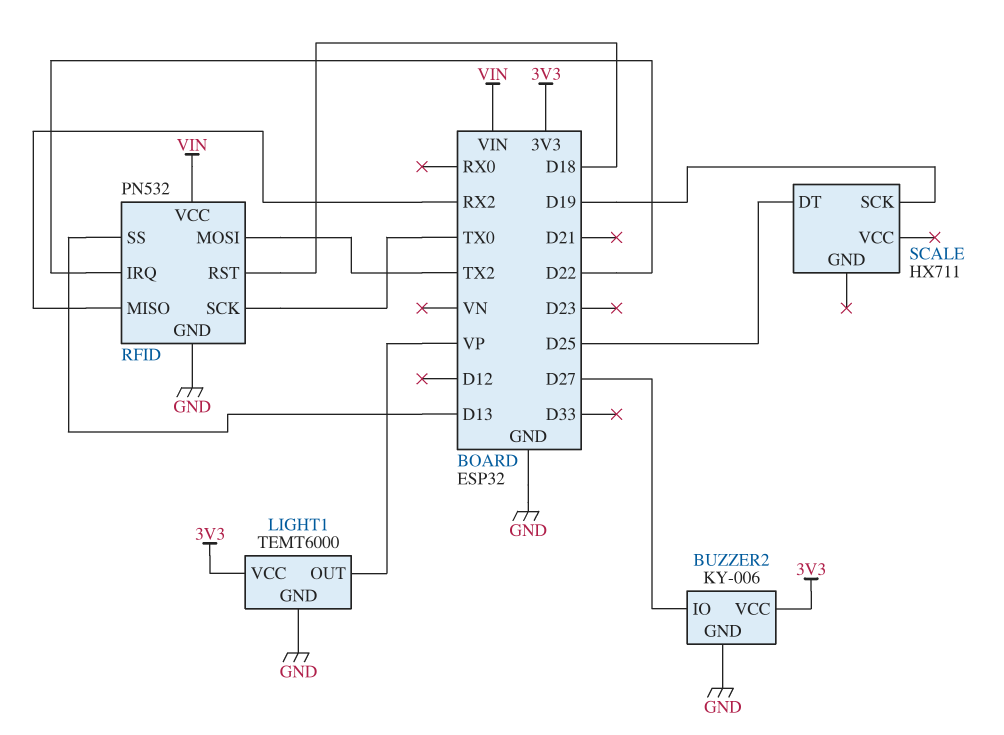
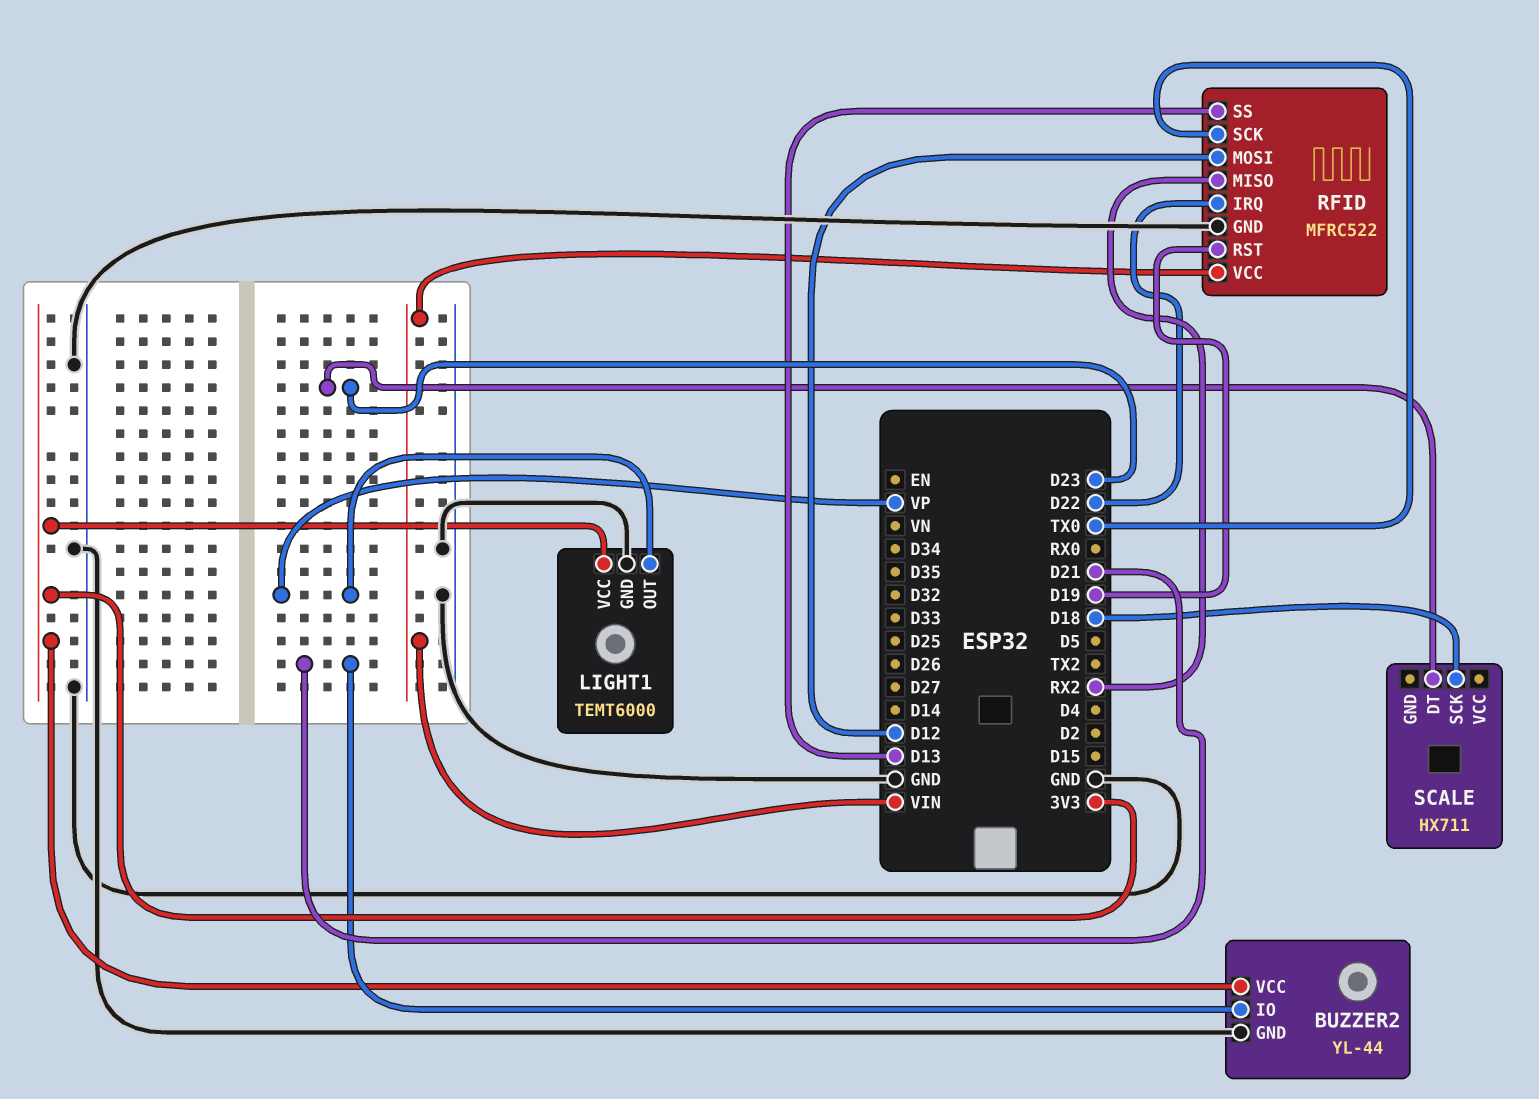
BUZZER2: KY-006 -> YL-44
BUZZER2 pin IO: D27 -> D21
RFID: PN532 -> MFRC522
RFID pin MOSI: TX2 -> D12
RFID pin RST: D18 -> D19
SCALE pin DT: D25 -> D23
SCALE pin SCK: D19 -> D18

